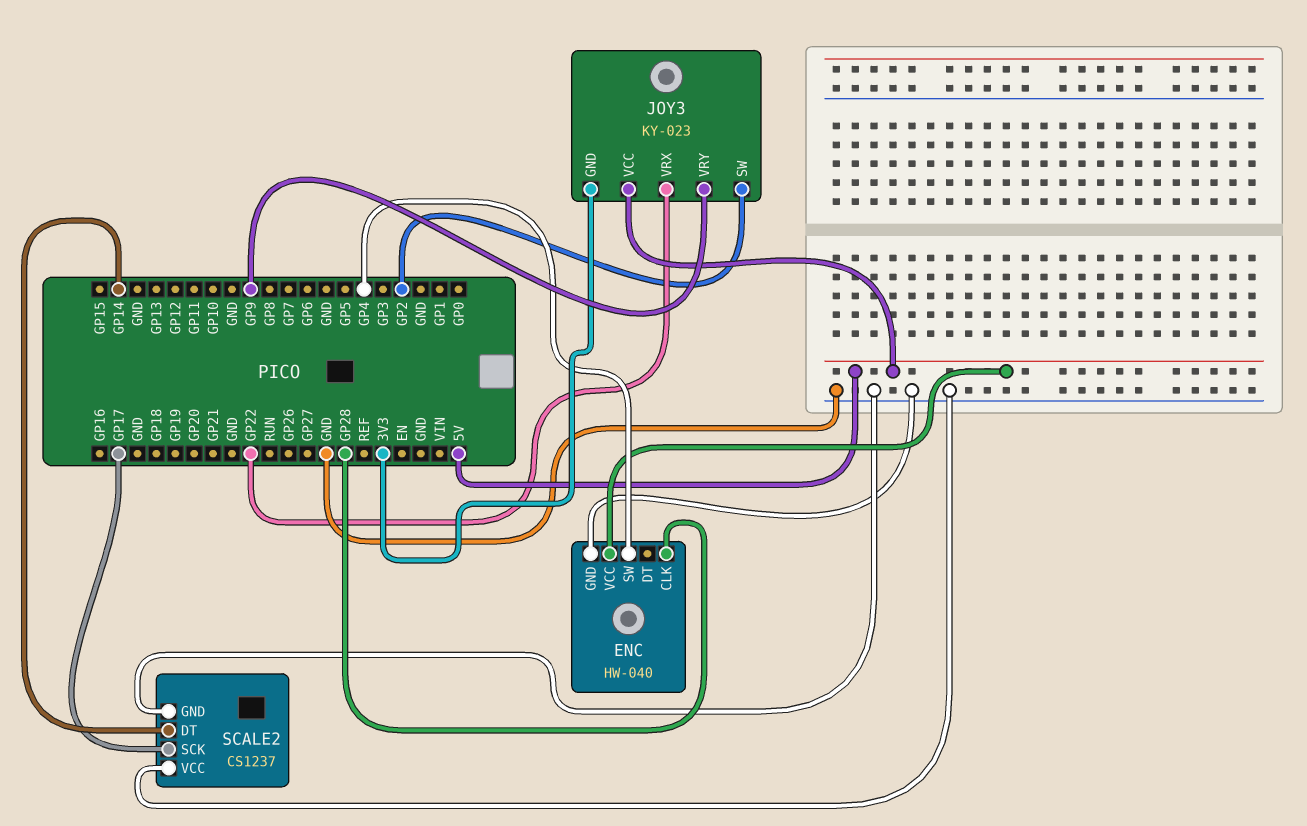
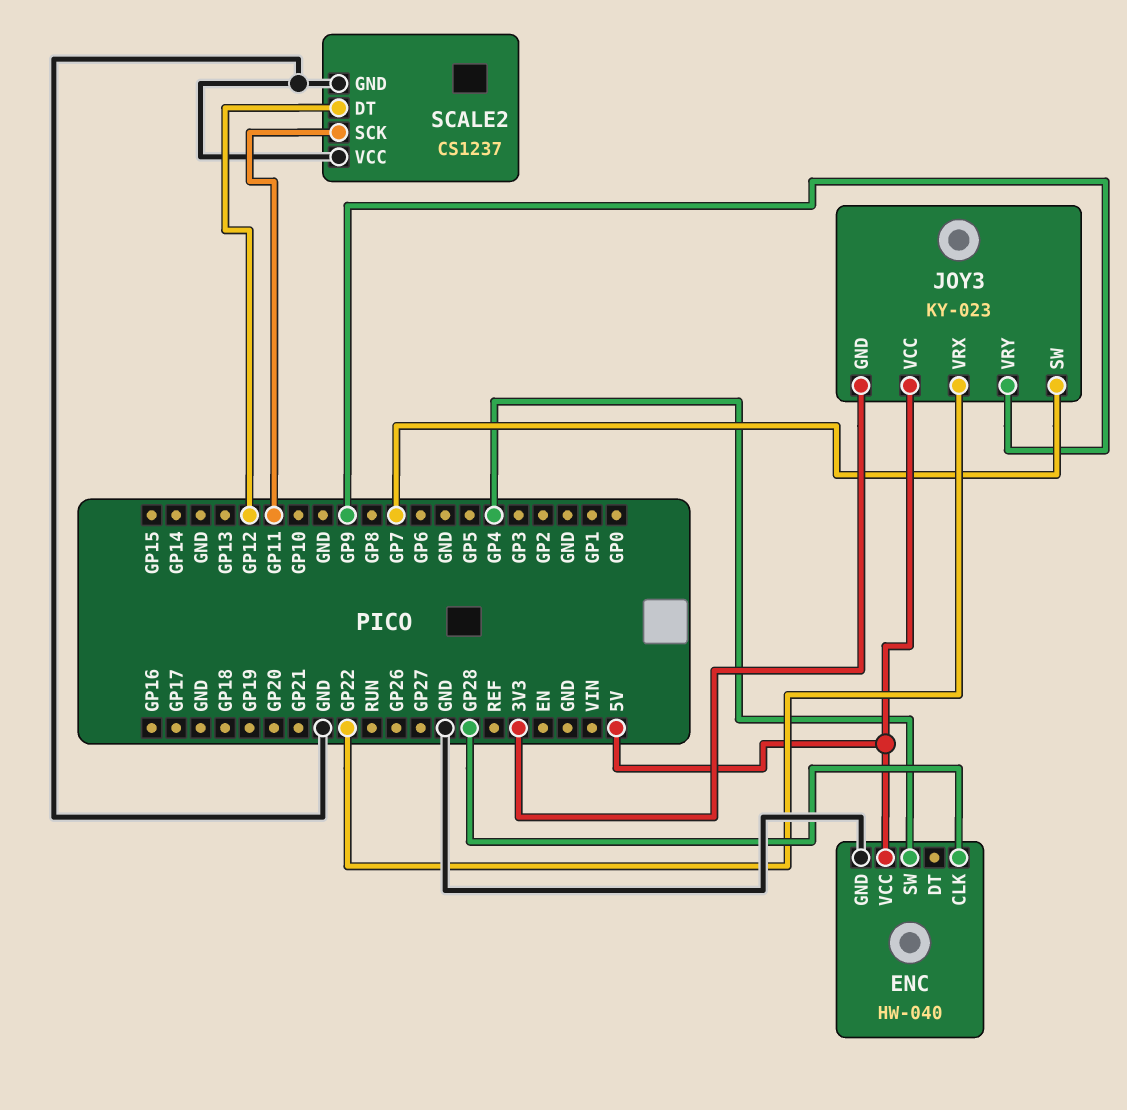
JOY3 pin SW: GP2 -> GP7
SCALE2 pin DT: GP14 -> GP12
SCALE2 pin SCK: GP17 -> GP11

